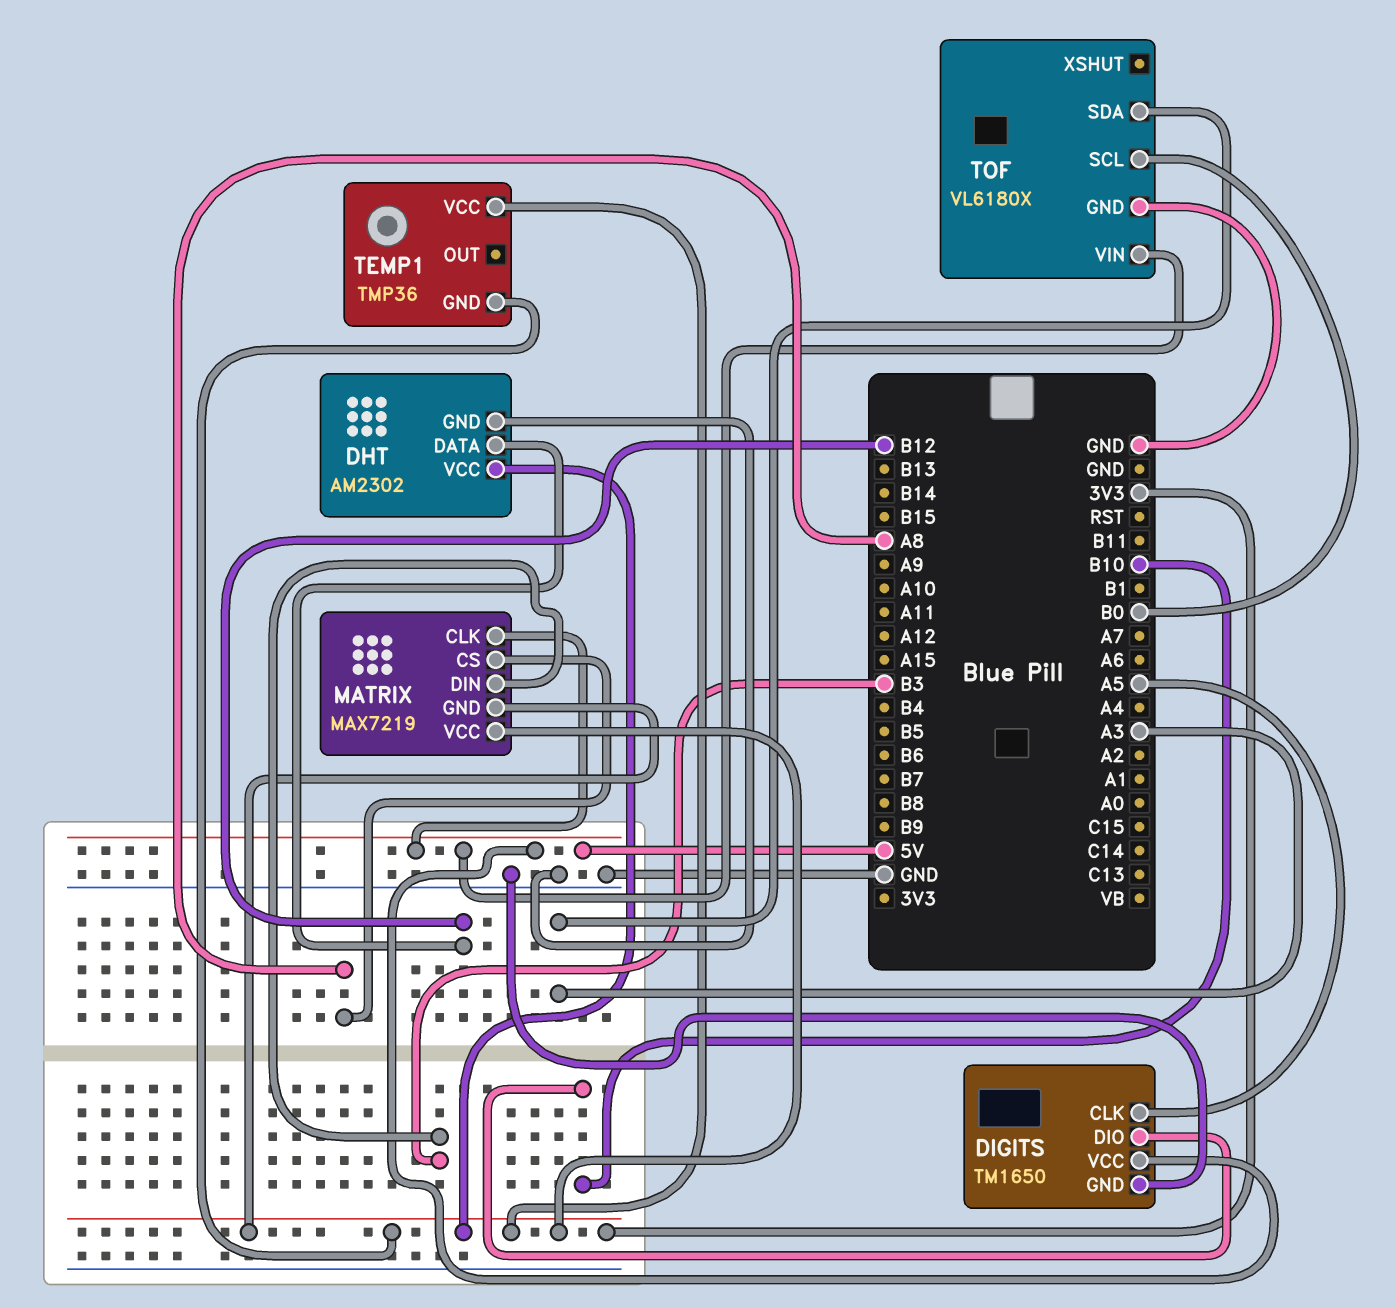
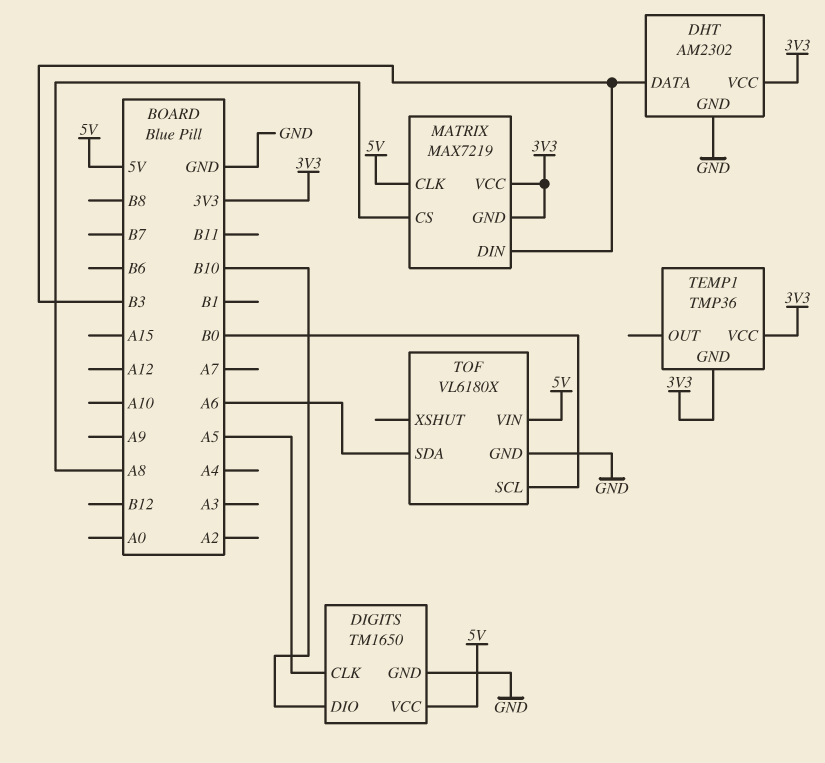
DHT pin DATA: B12 -> B3
TOF pin SDA: A3 -> A6

